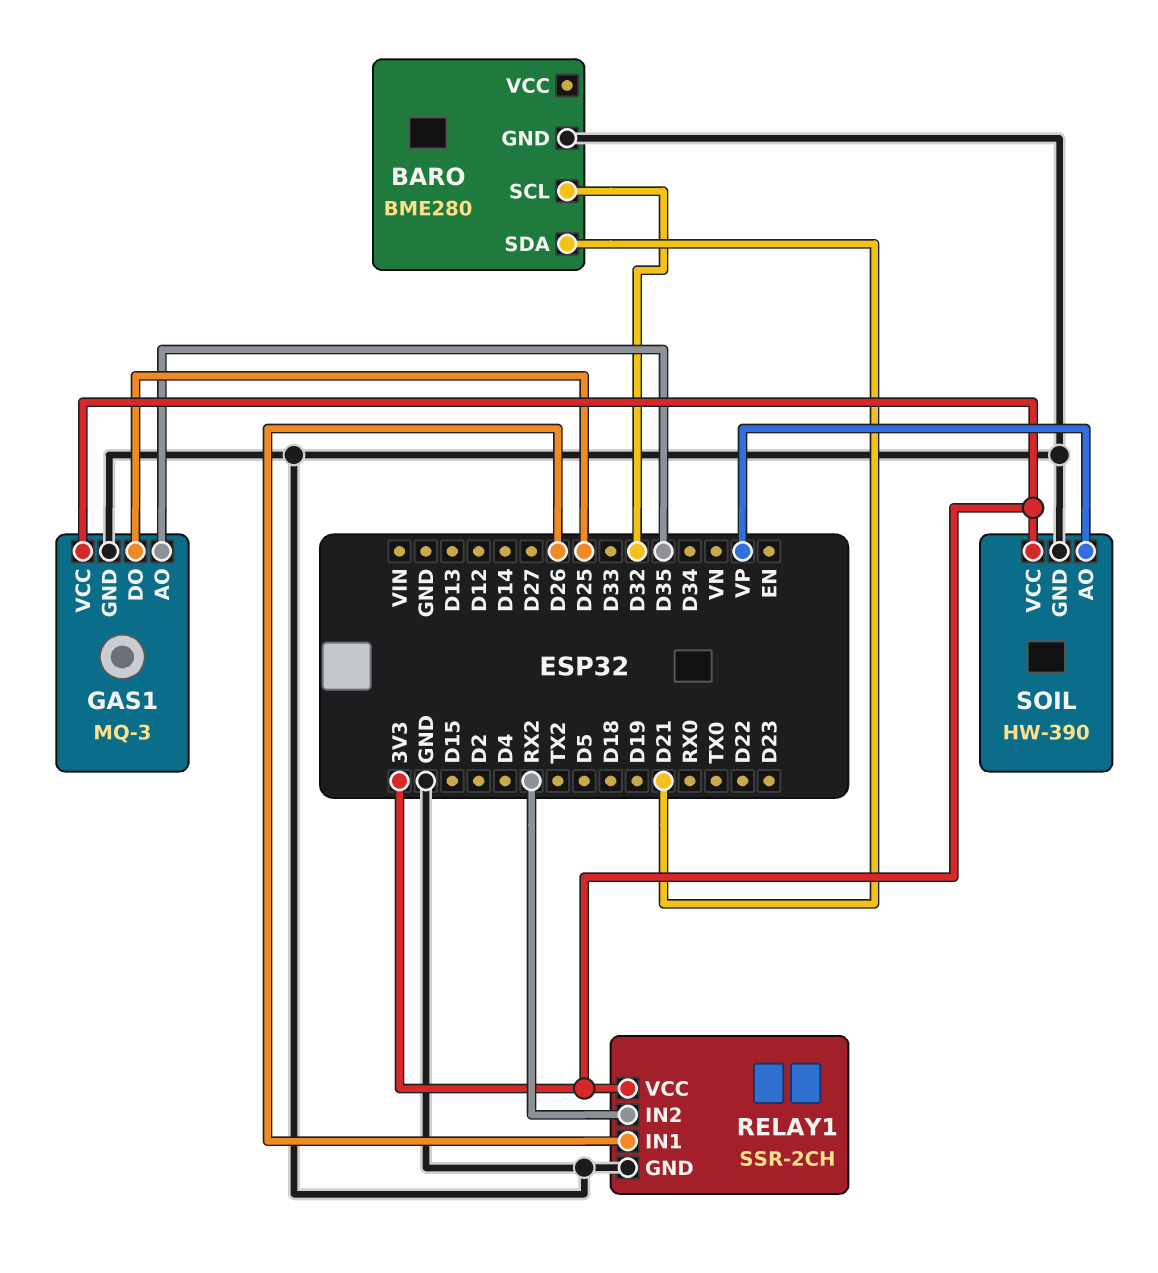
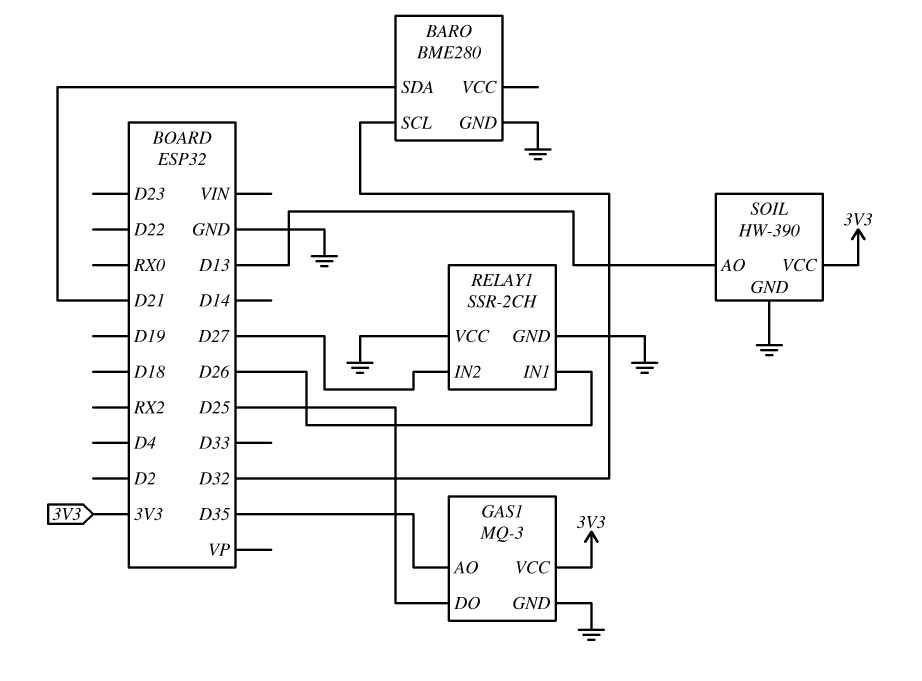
RELAY1 pin IN2: RX2 -> D27
RELAY1 pin VCC: 3V3 -> GND
SOIL pin AO: VP -> D13

